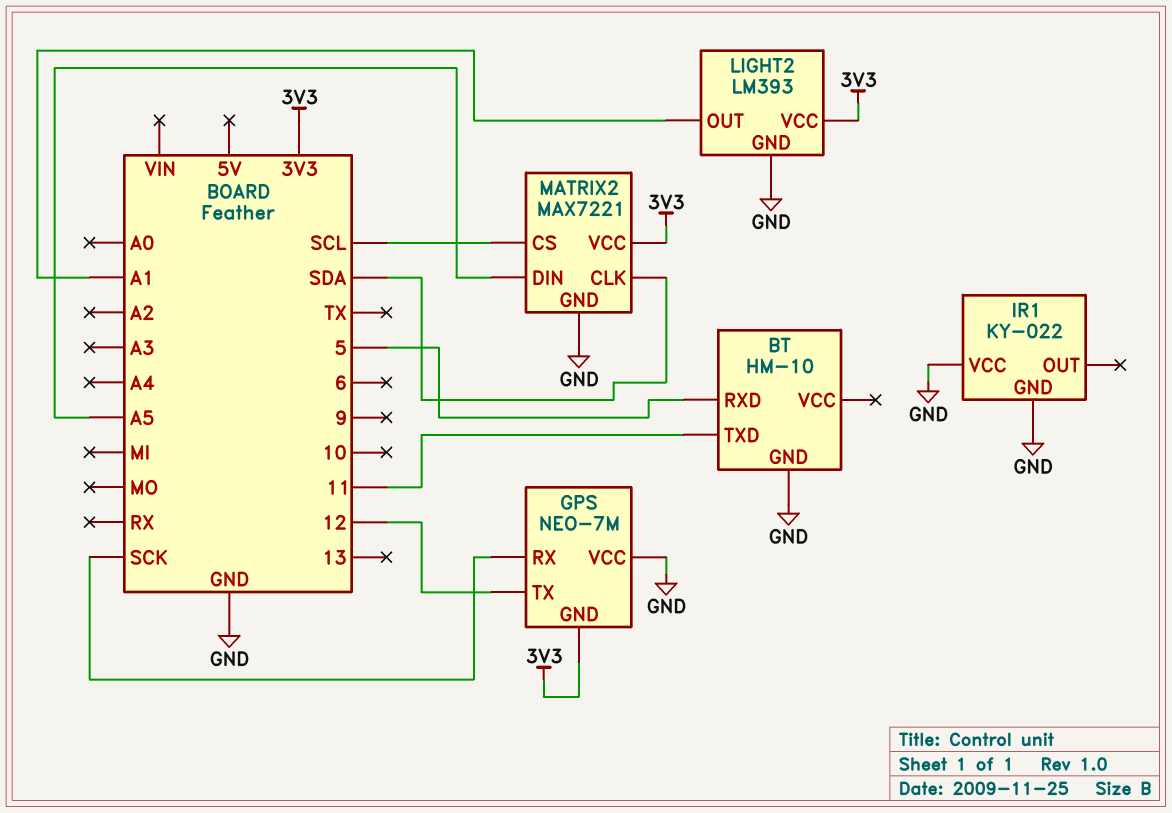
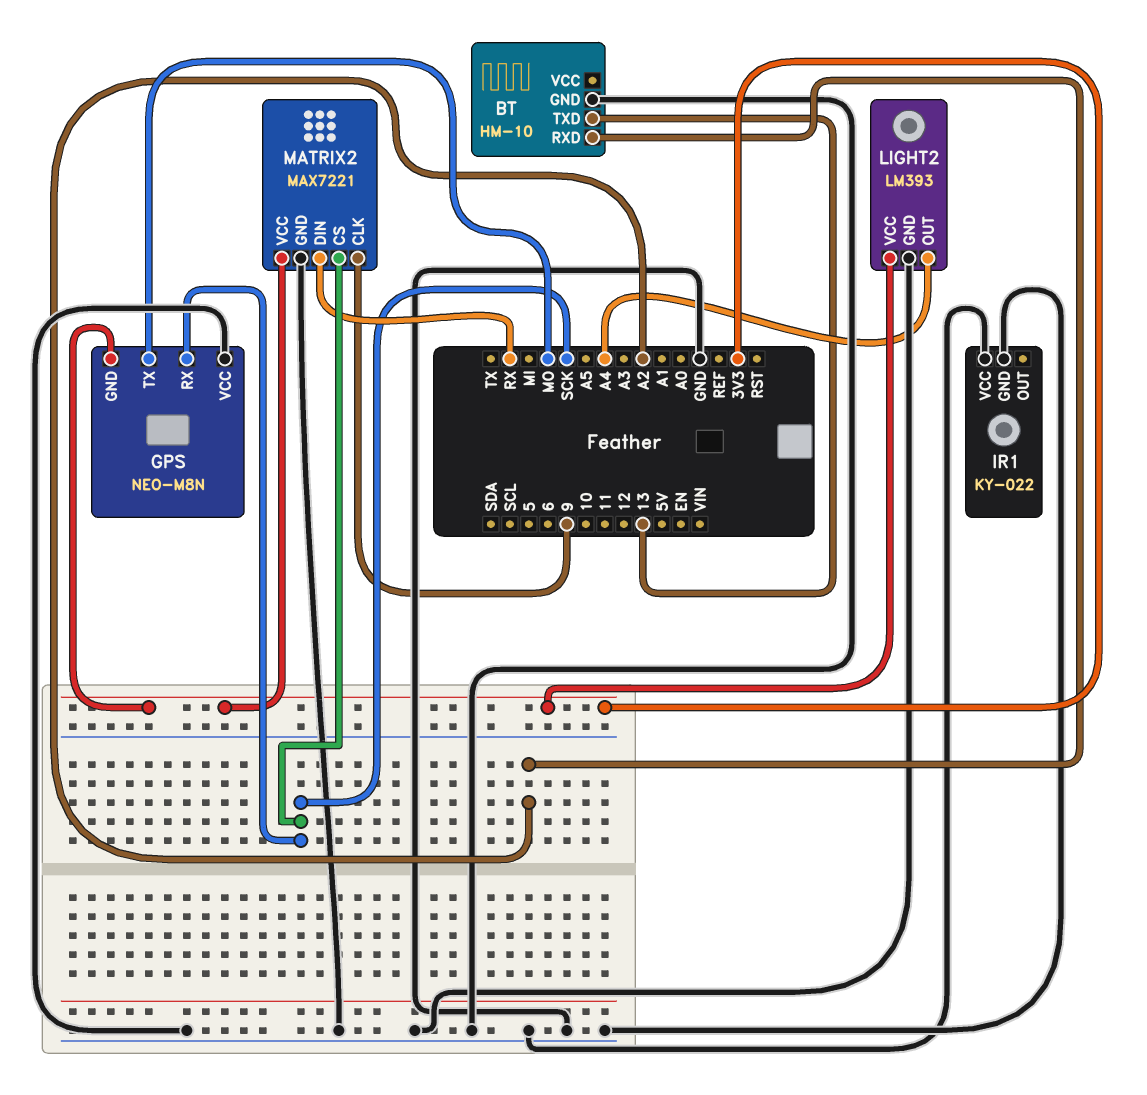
BT pin RXD: 5 -> A2
BT pin TXD: 11 -> 13
GPS: NEO-7M -> NEO-M8N
GPS pin TX: 12 -> MO
LIGHT2 pin OUT: A1 -> A4
MATRIX2 pin CLK: SDA -> 9
MATRIX2 pin CS: SCL -> SCK
MATRIX2 pin DIN: A5 -> RX

